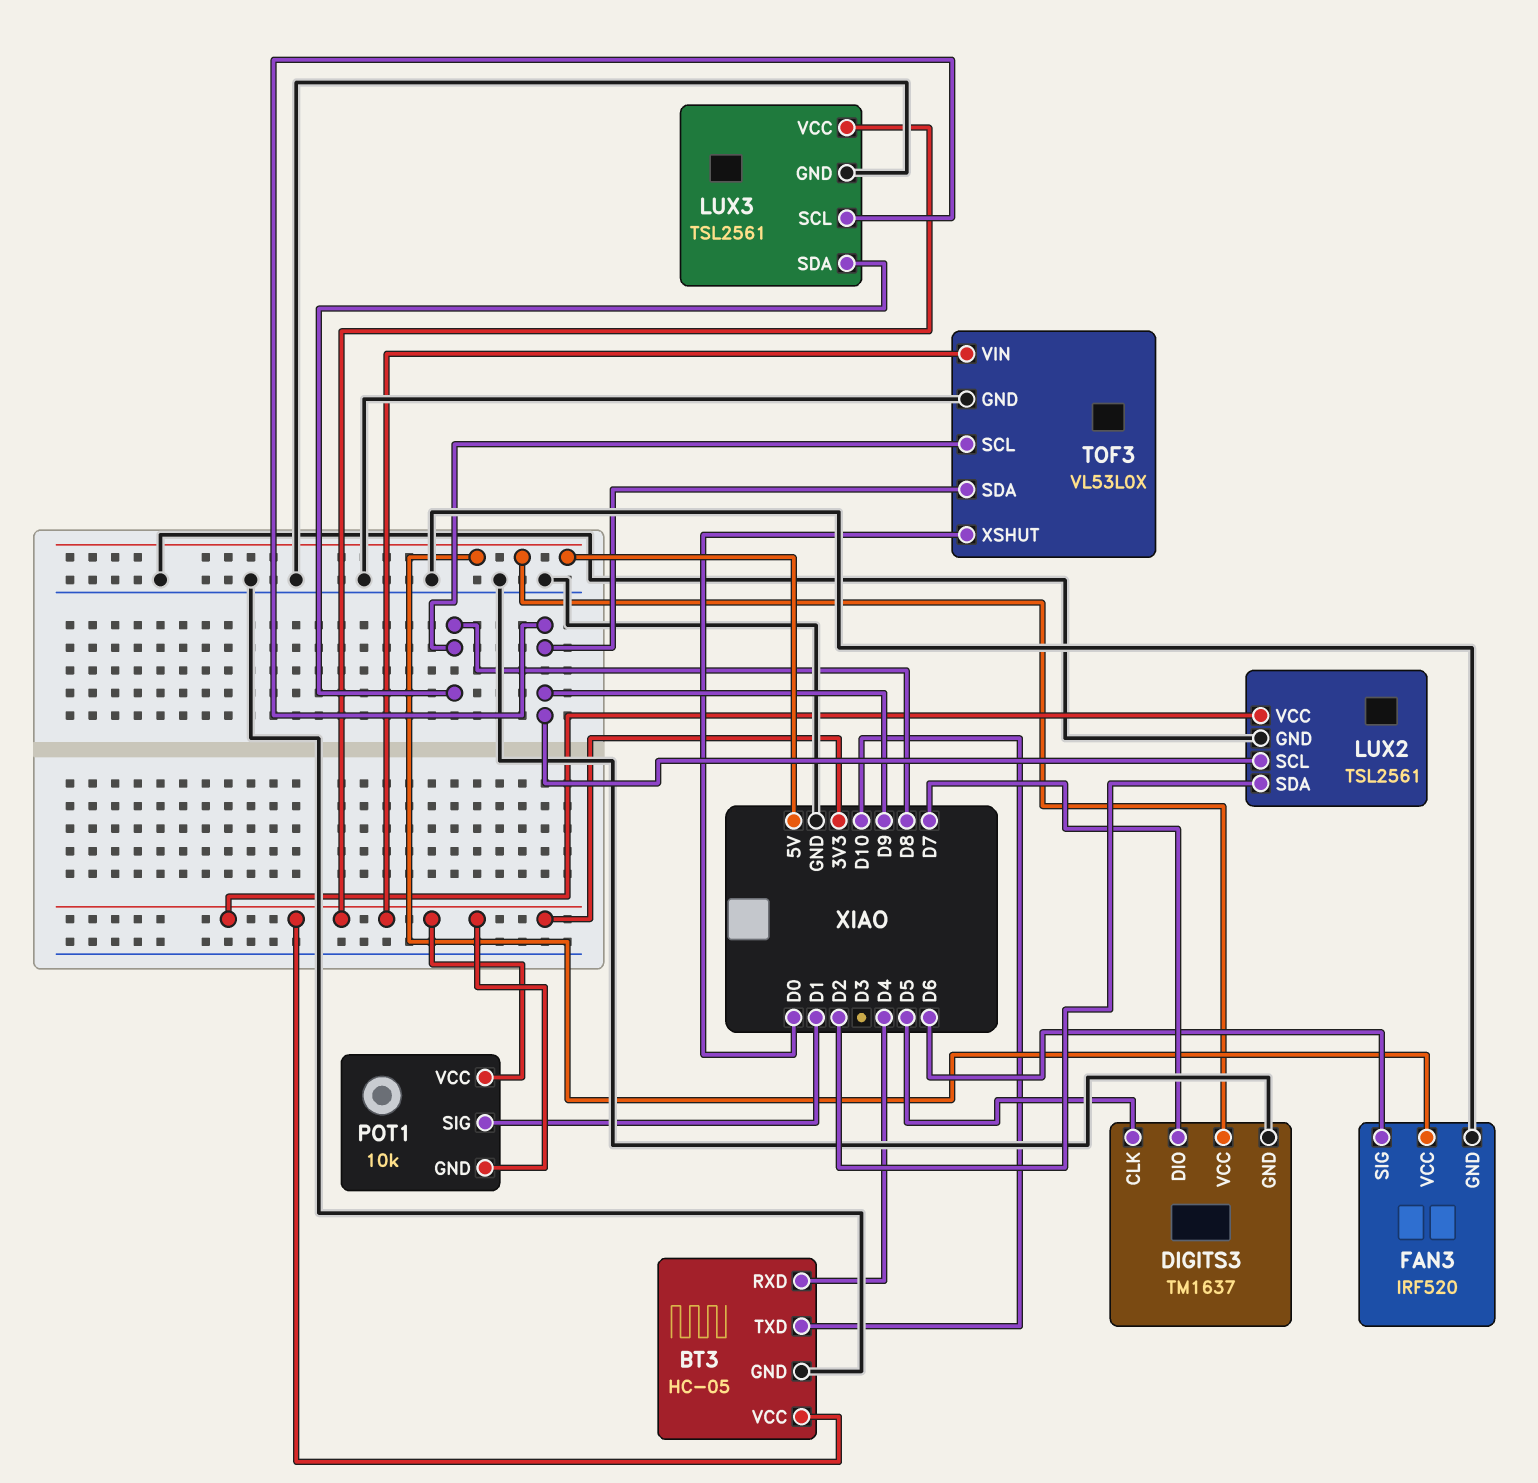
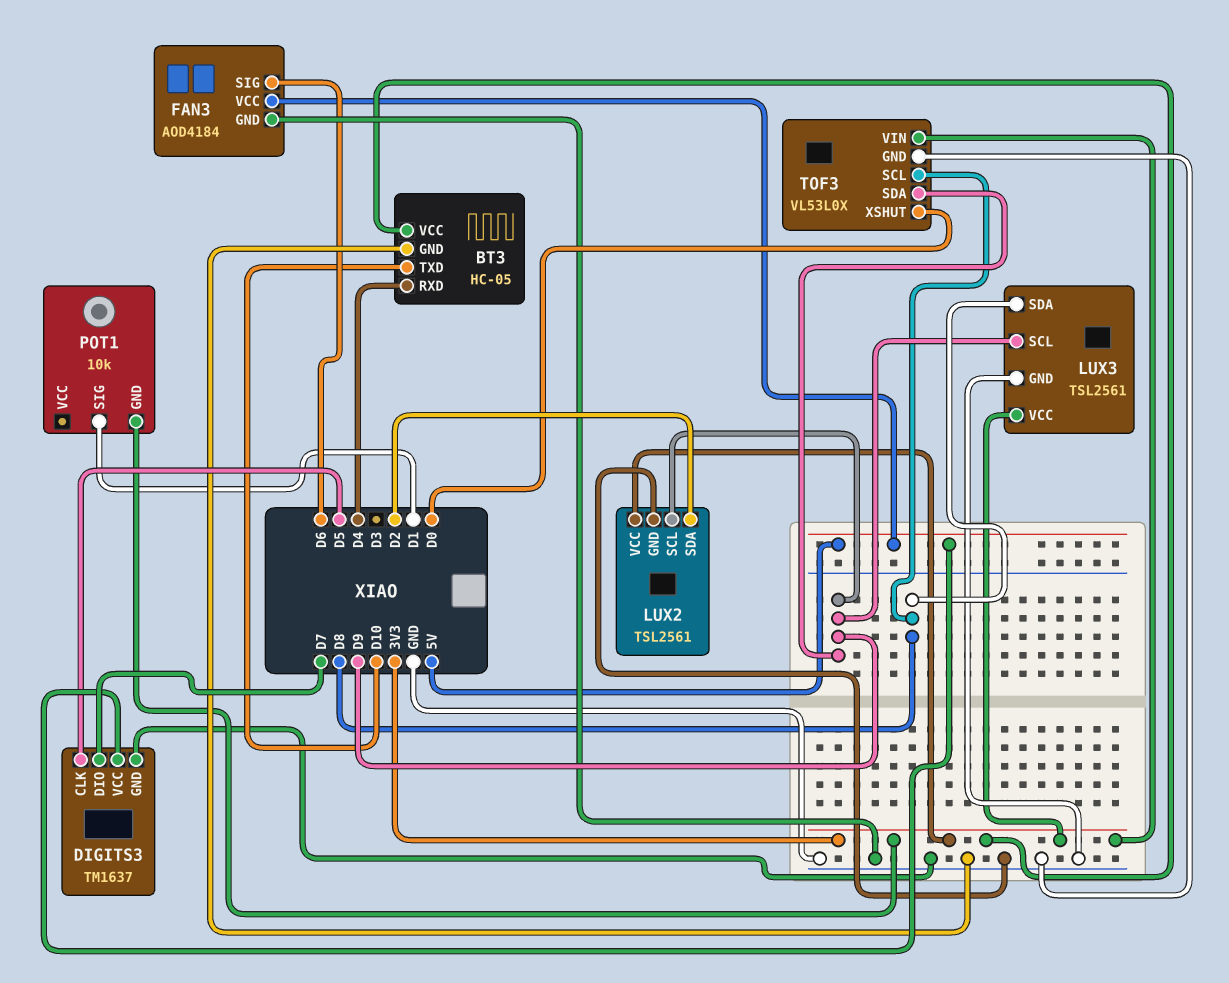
FAN3: IRF520 -> AOD4184
POT1 pin VCC: 3V3 -> none

